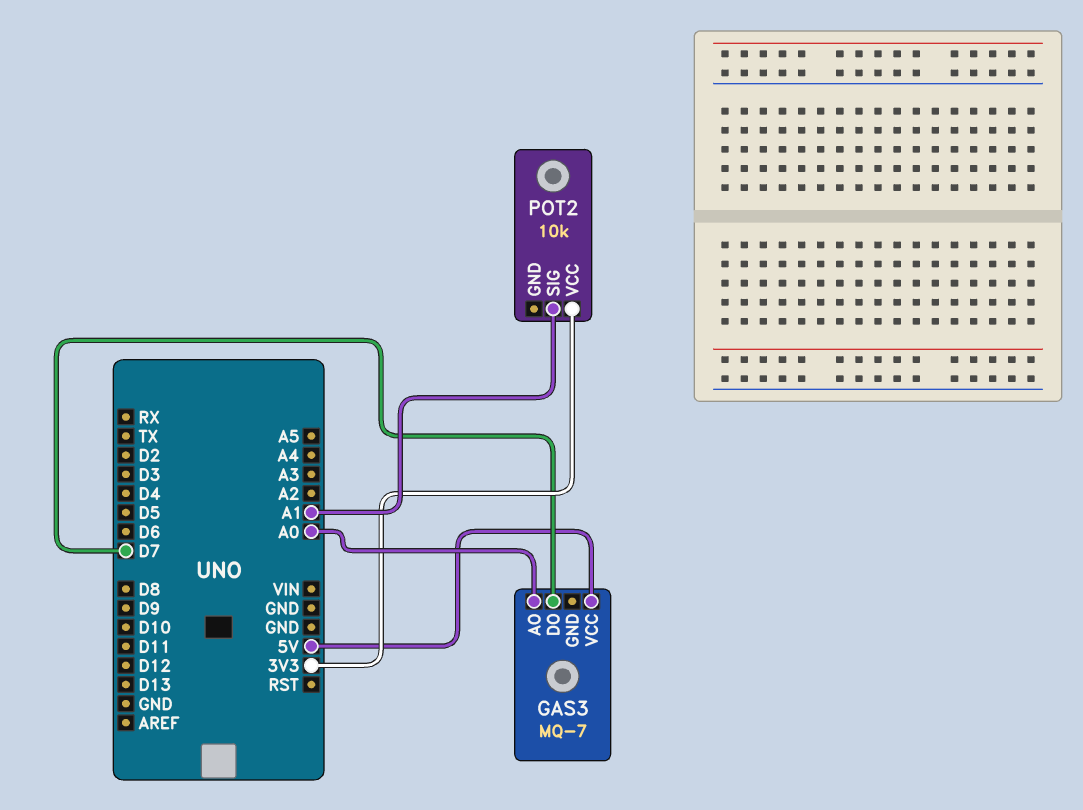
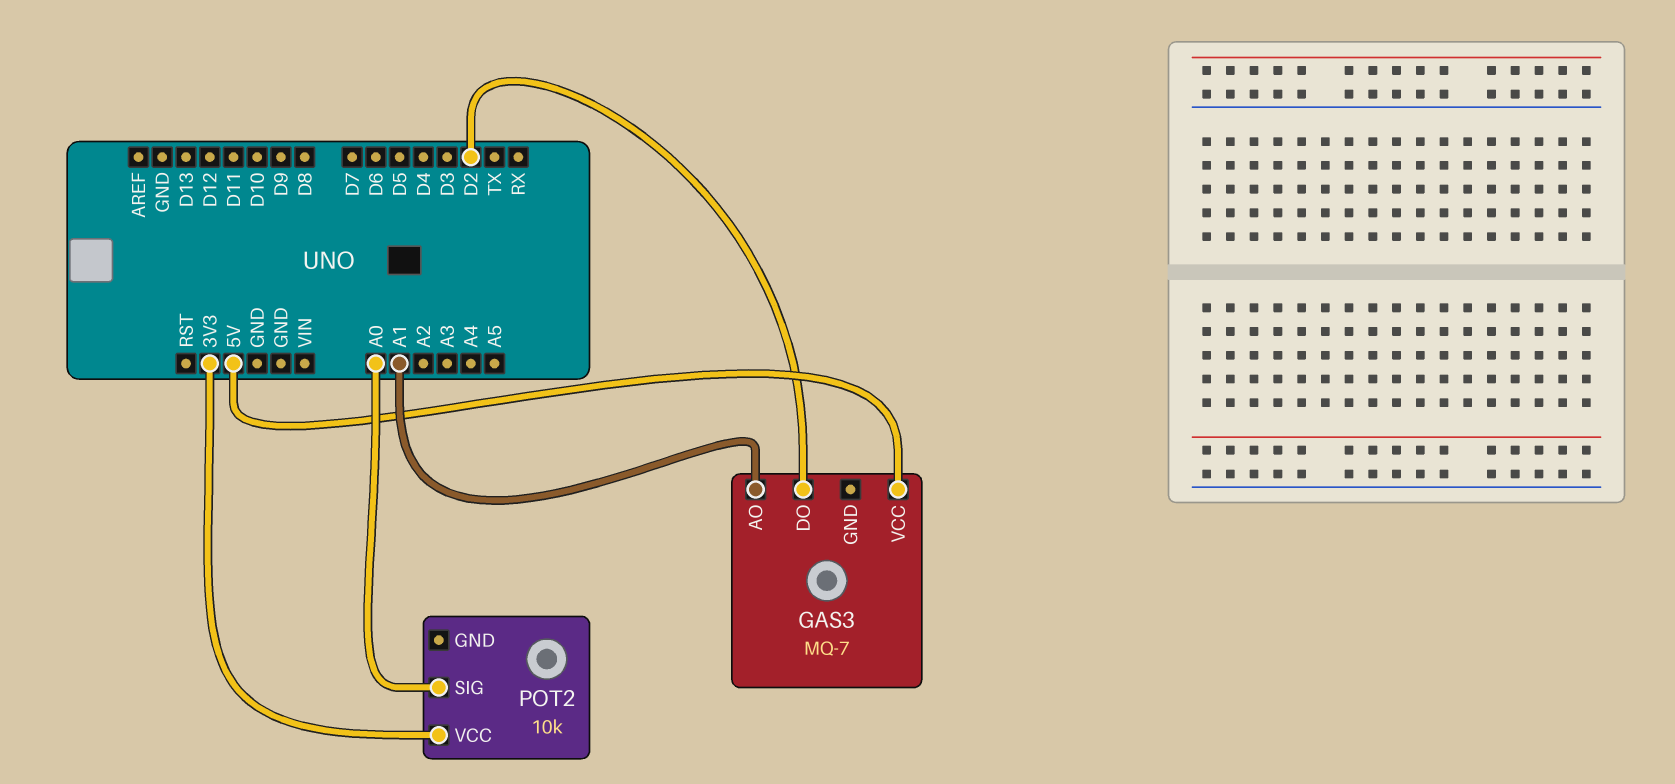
GAS3 pin AO: A0 -> A1
GAS3 pin DO: D7 -> D2
POT2 pin SIG: A1 -> A0

